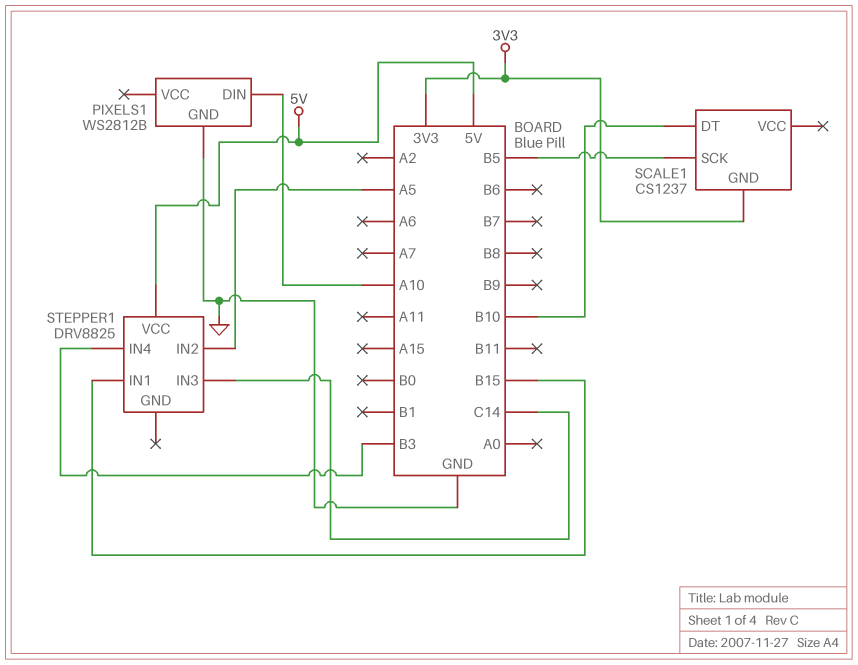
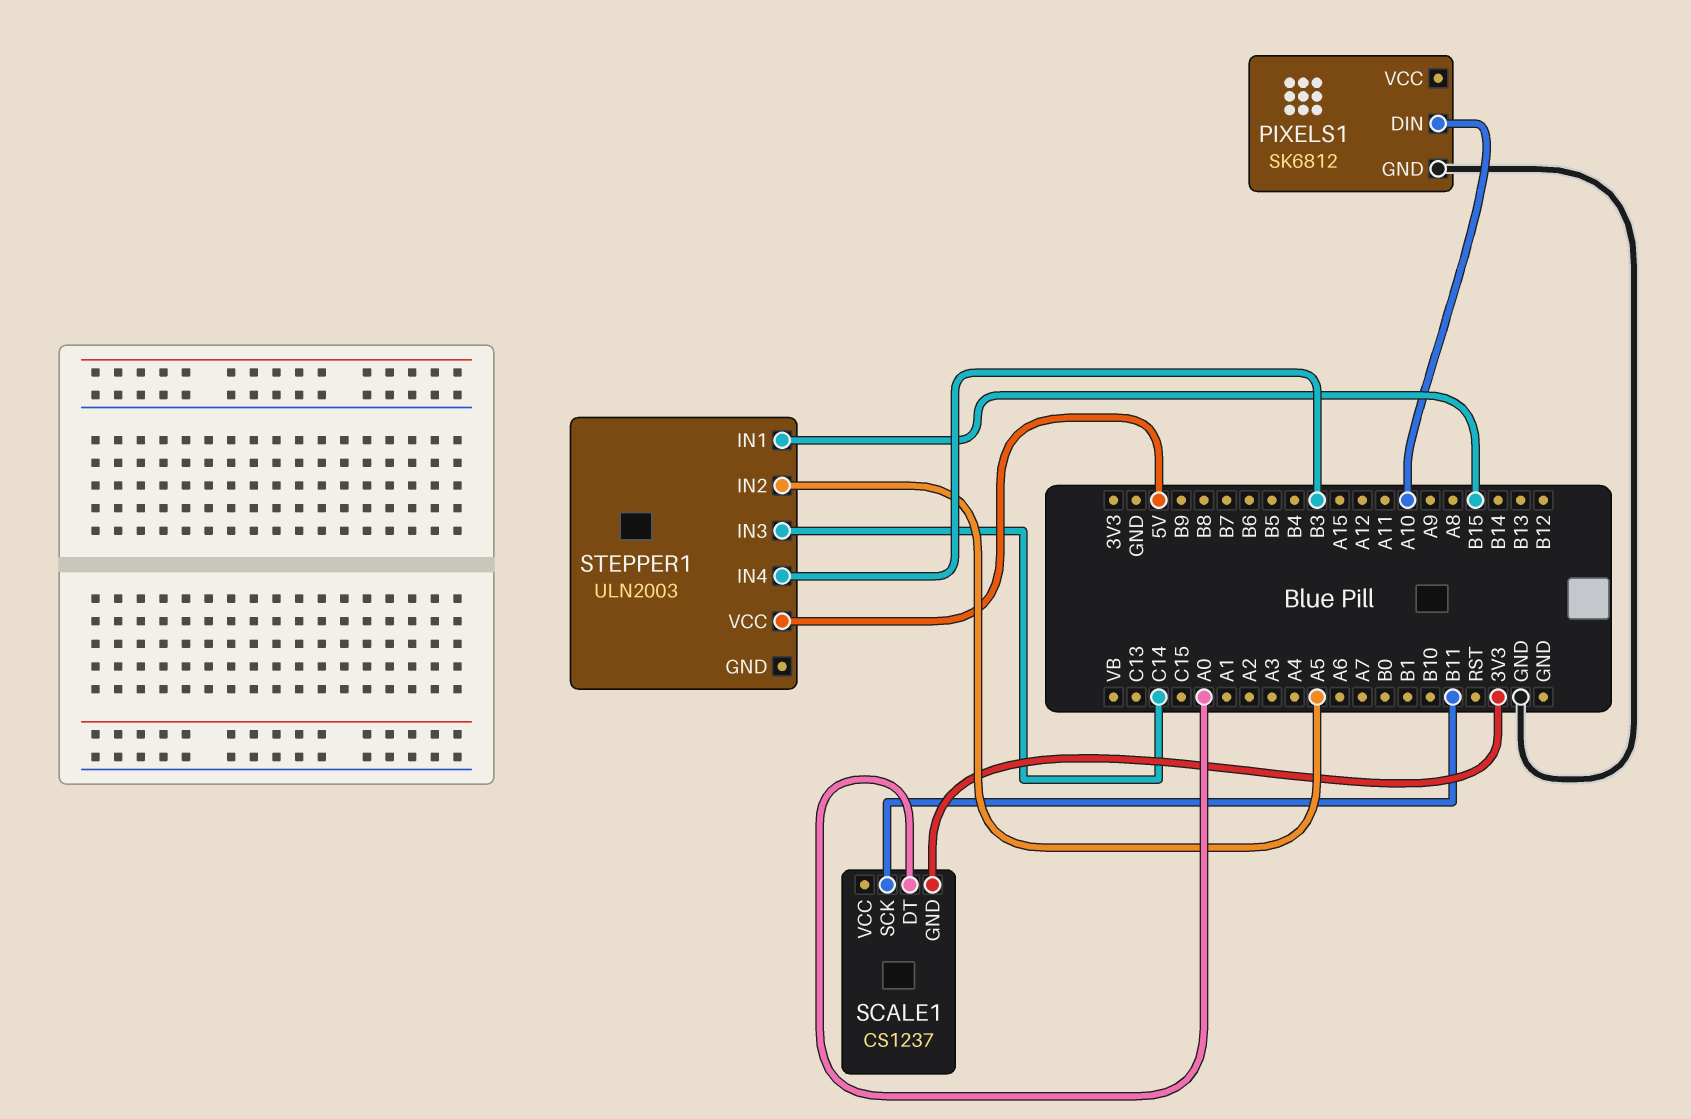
PIXELS1: WS2812B -> SK6812
SCALE1 pin DT: B10 -> A0
SCALE1 pin SCK: B5 -> B11
STEPPER1: DRV8825 -> ULN2003

